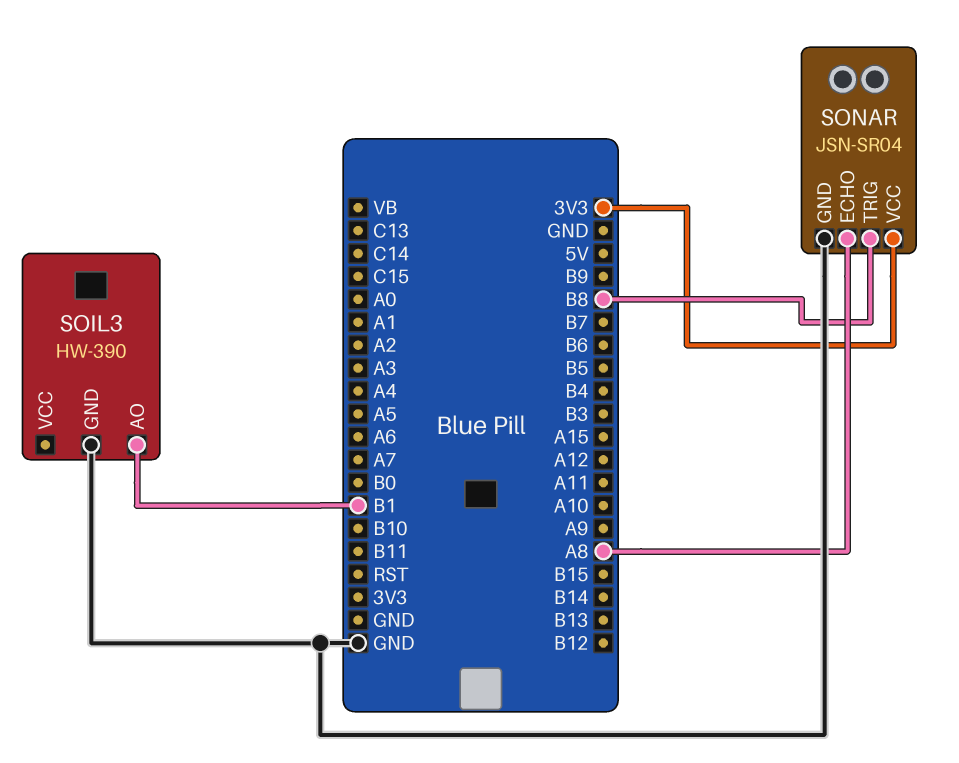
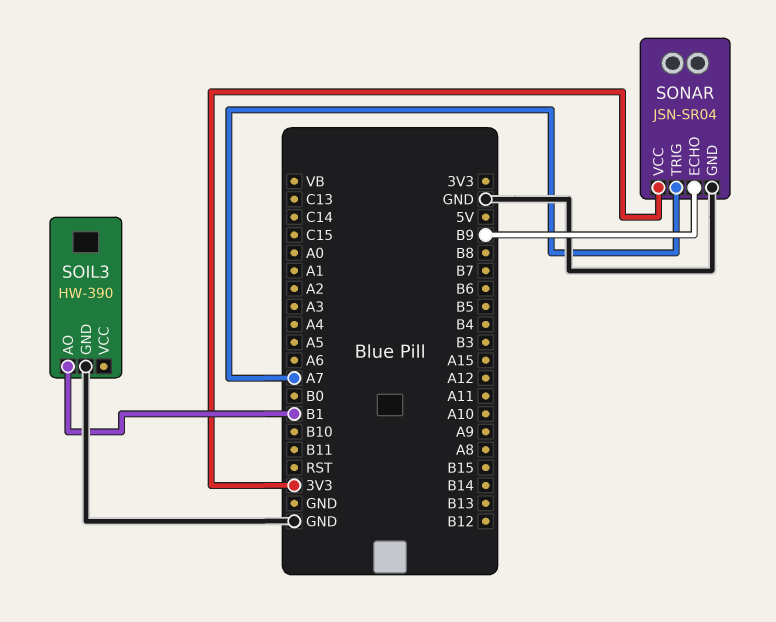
SONAR pin ECHO: A8 -> B9
SONAR pin TRIG: B8 -> A7

